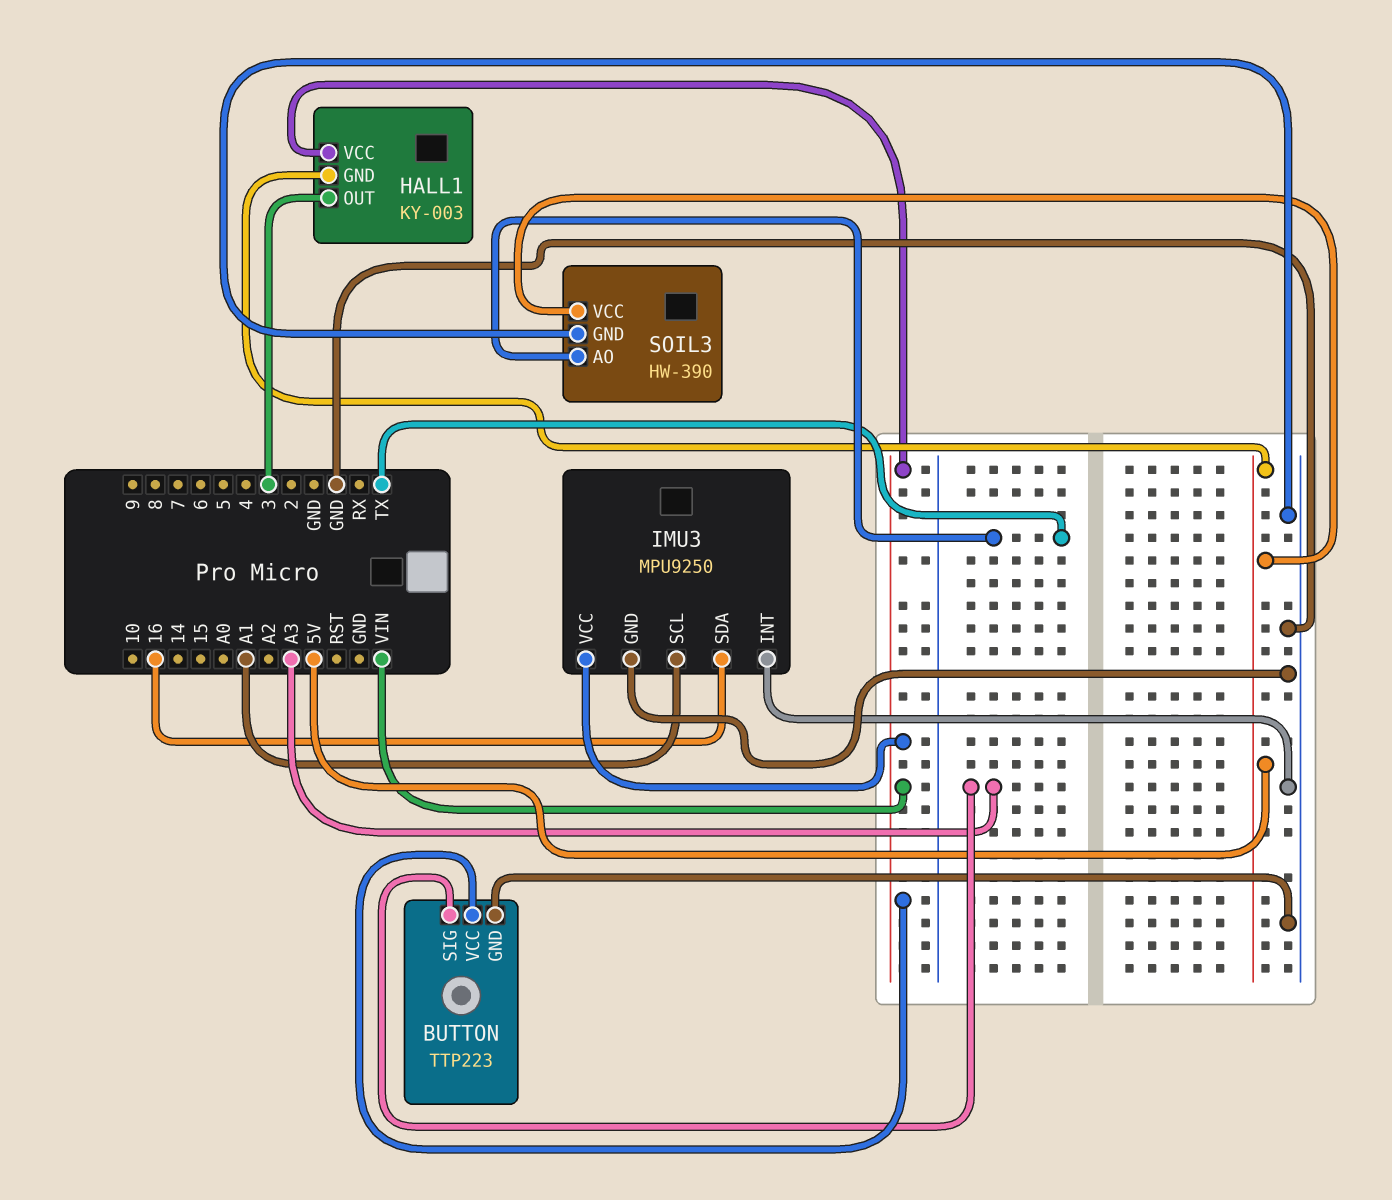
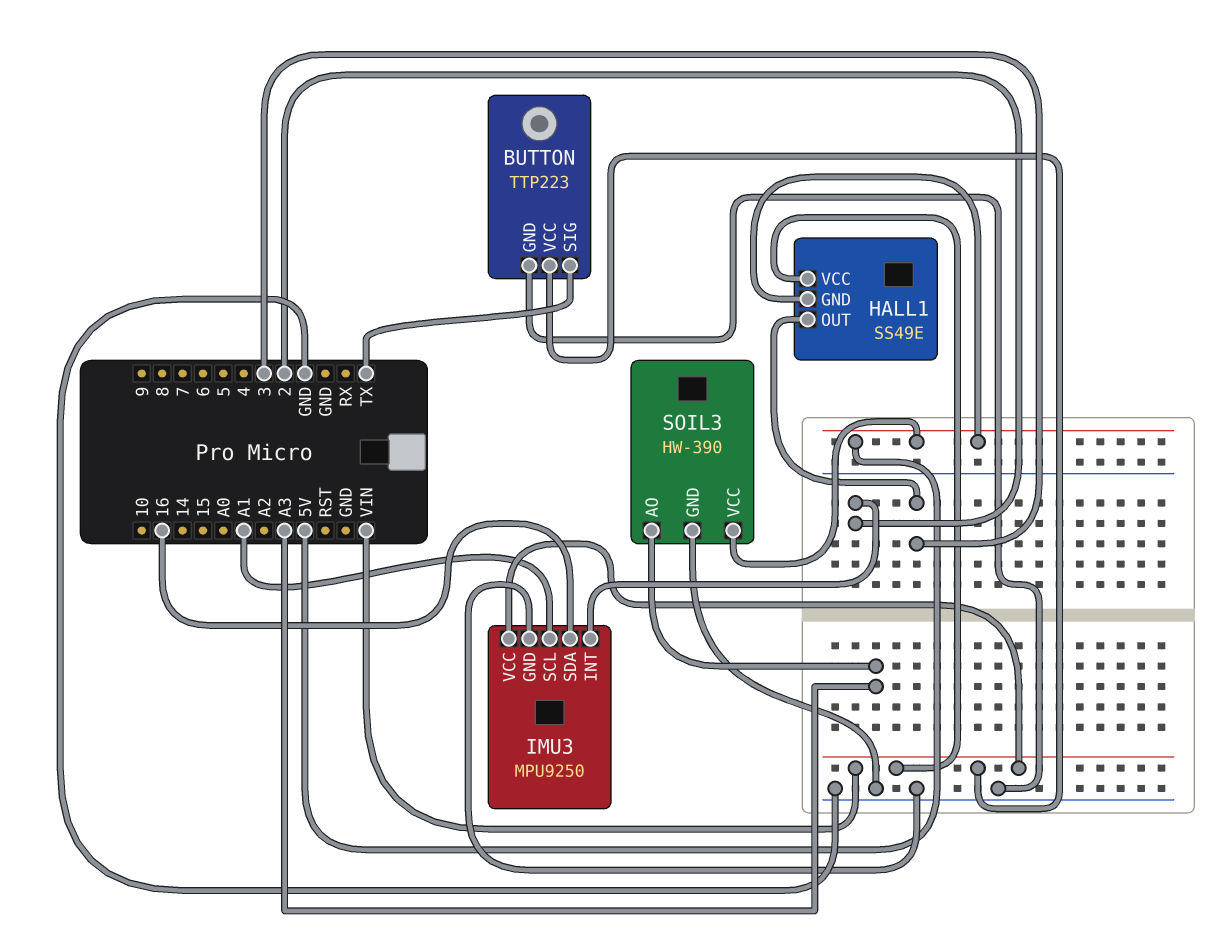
BUTTON pin SIG: A3 -> TX
HALL1: KY-003 -> SS49E
IMU3 pin INT: GND -> 2
SOIL3 pin AO: TX -> A3

